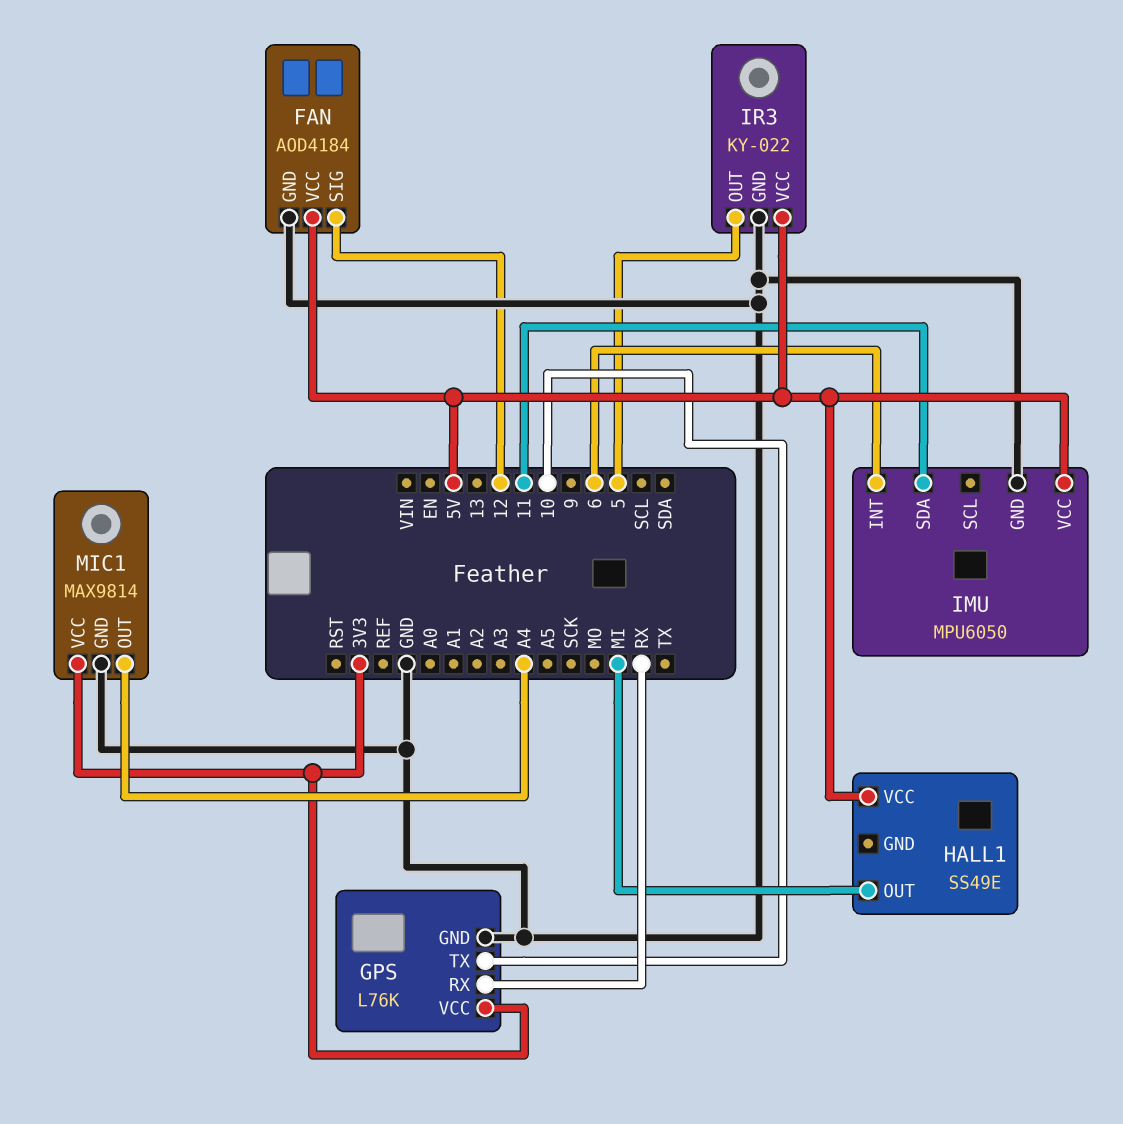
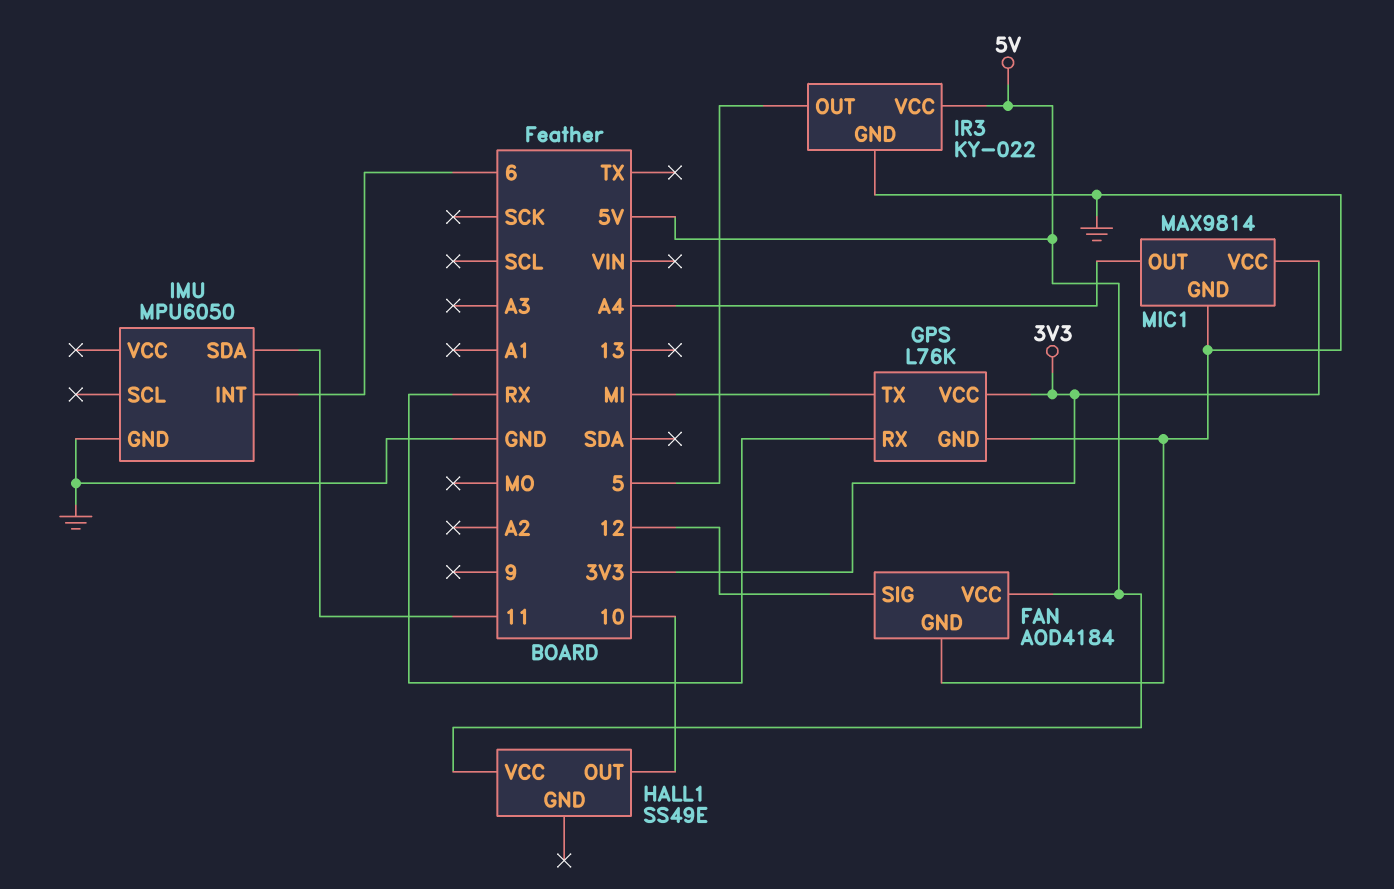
GPS pin TX: 10 -> MI
HALL1 pin OUT: MI -> 10
IMU pin VCC: 5V -> none

